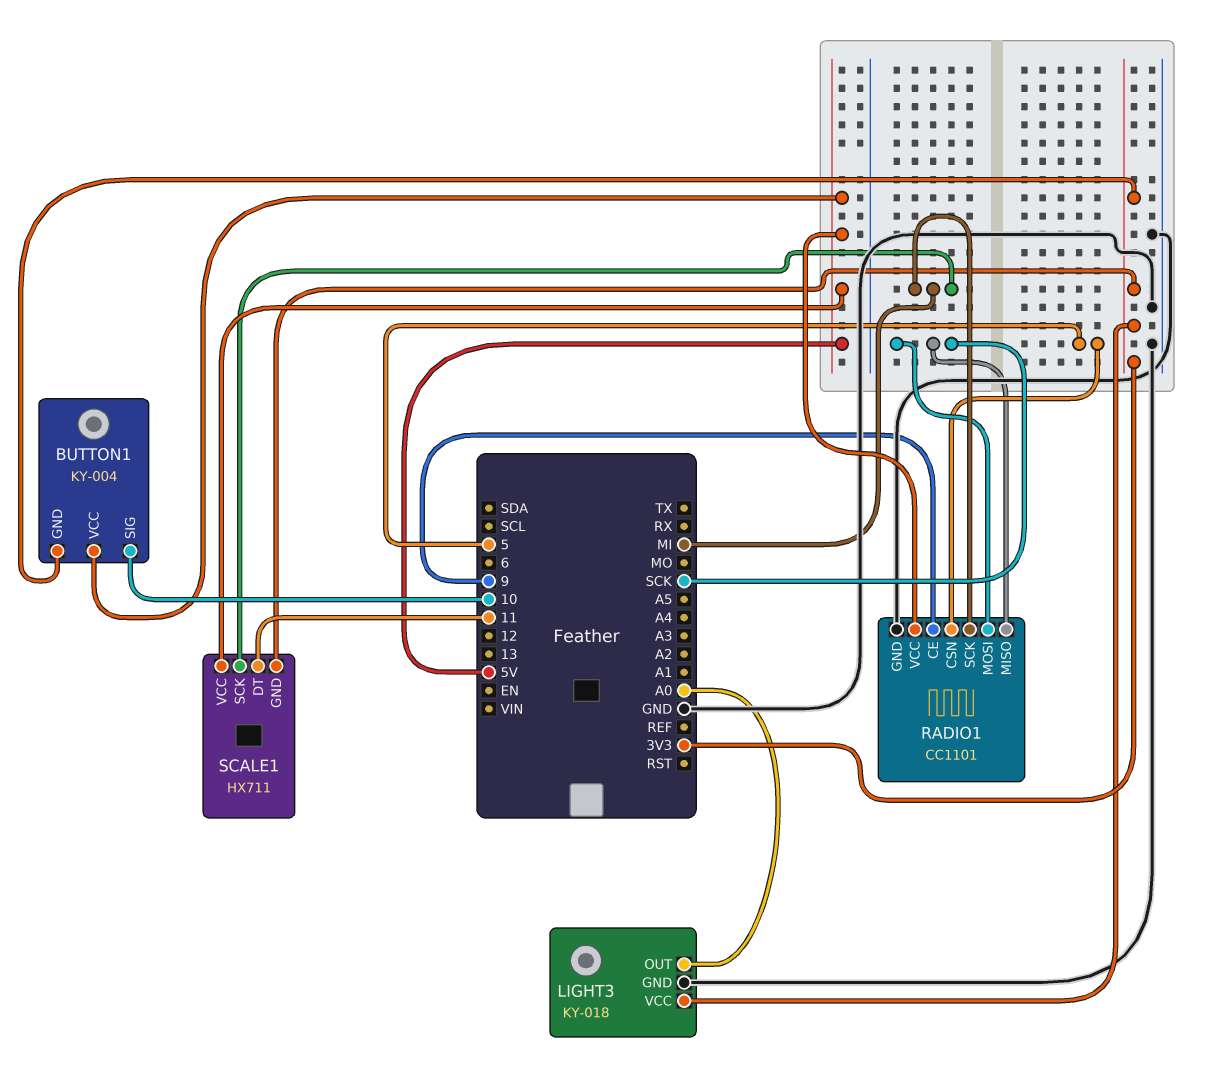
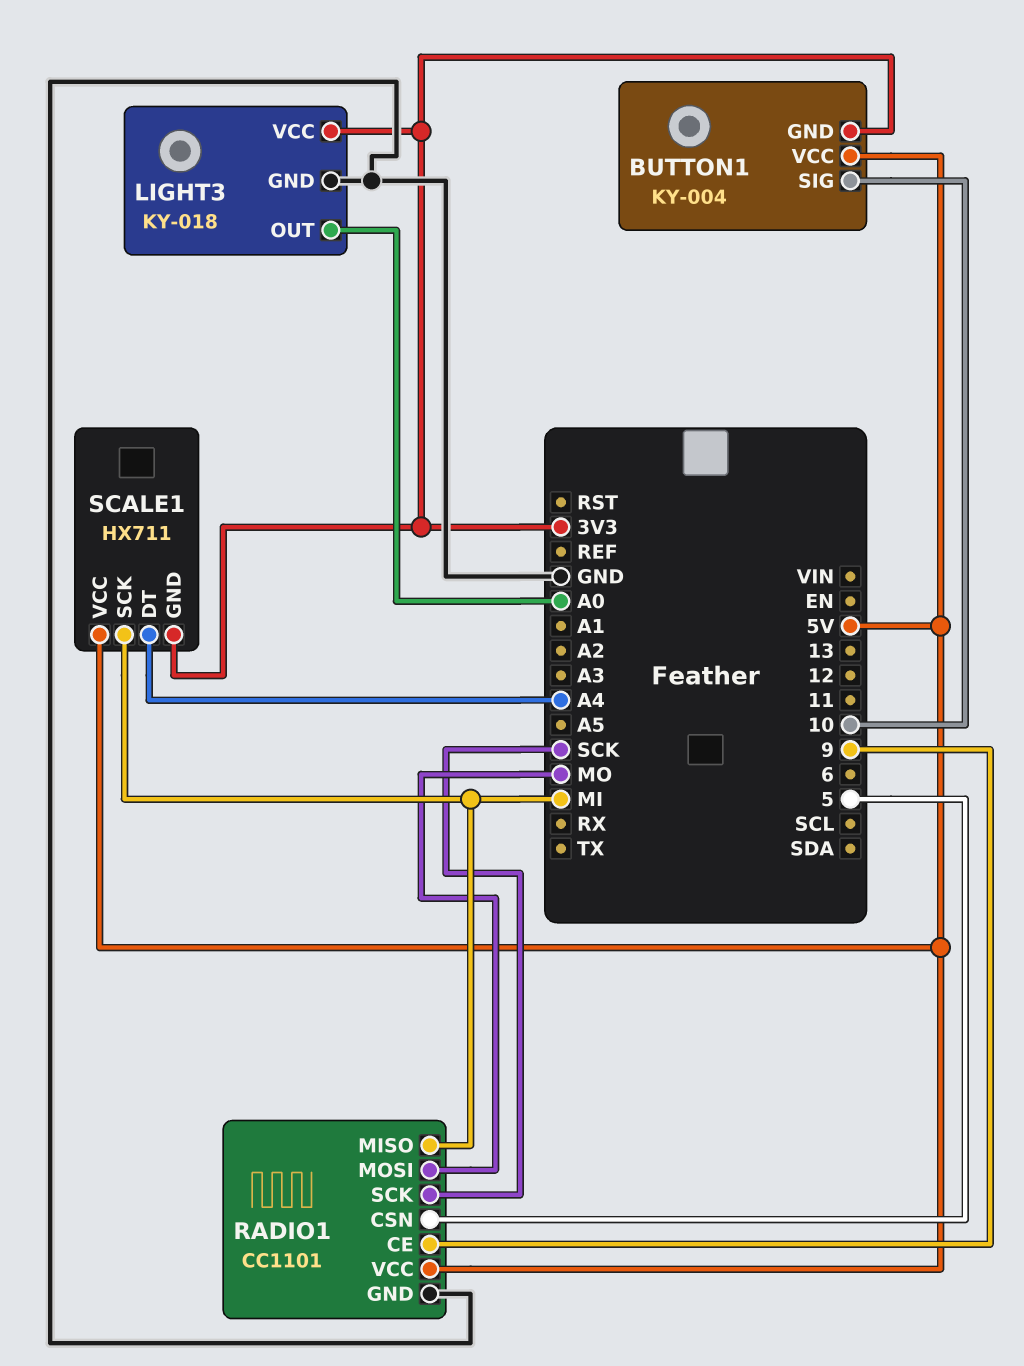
RADIO1 pin MISO: SCK -> MI
RADIO1 pin MOSI: SCK -> MO
RADIO1 pin SCK: MI -> SCK
SCALE1 pin DT: 11 -> A4

